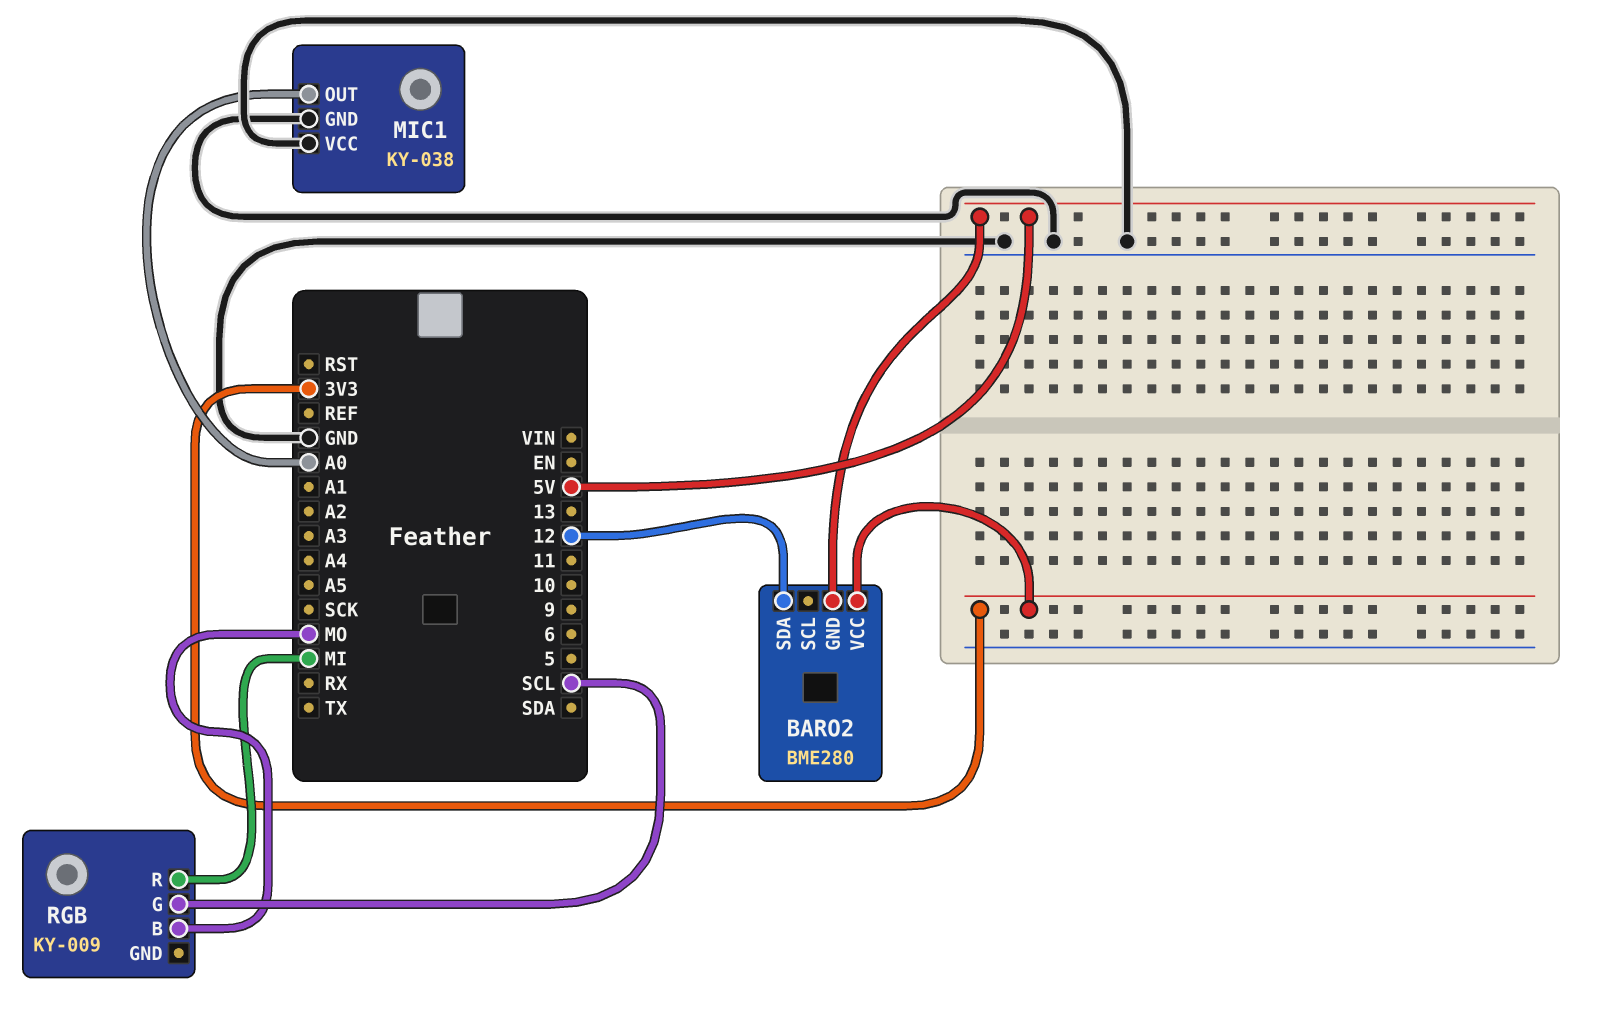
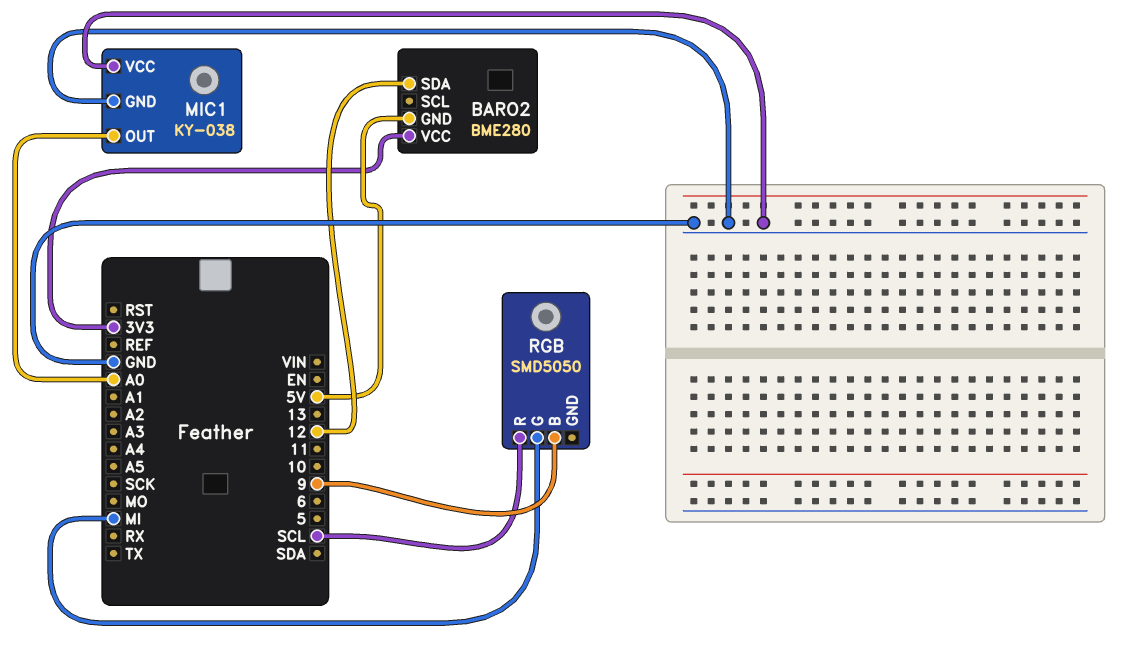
RGB: KY-009 -> SMD5050
RGB pin B: MO -> 9
RGB pin G: SCL -> MI
RGB pin R: MI -> SCL

